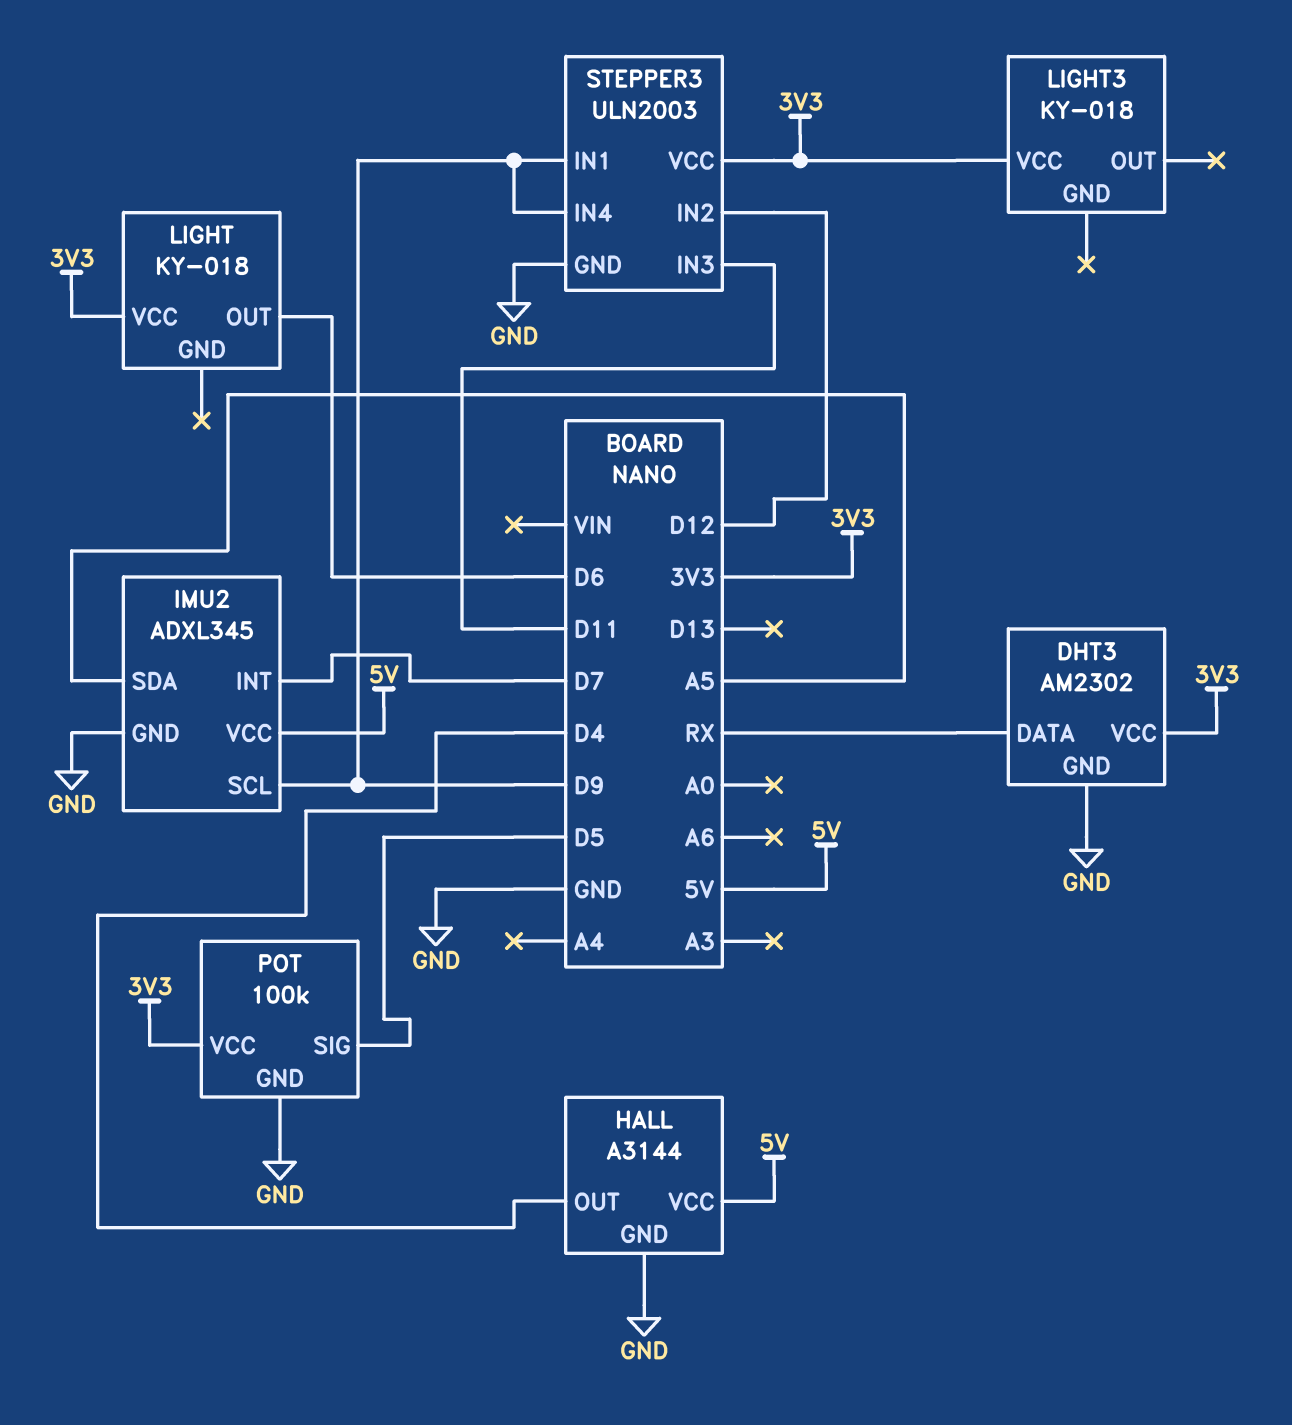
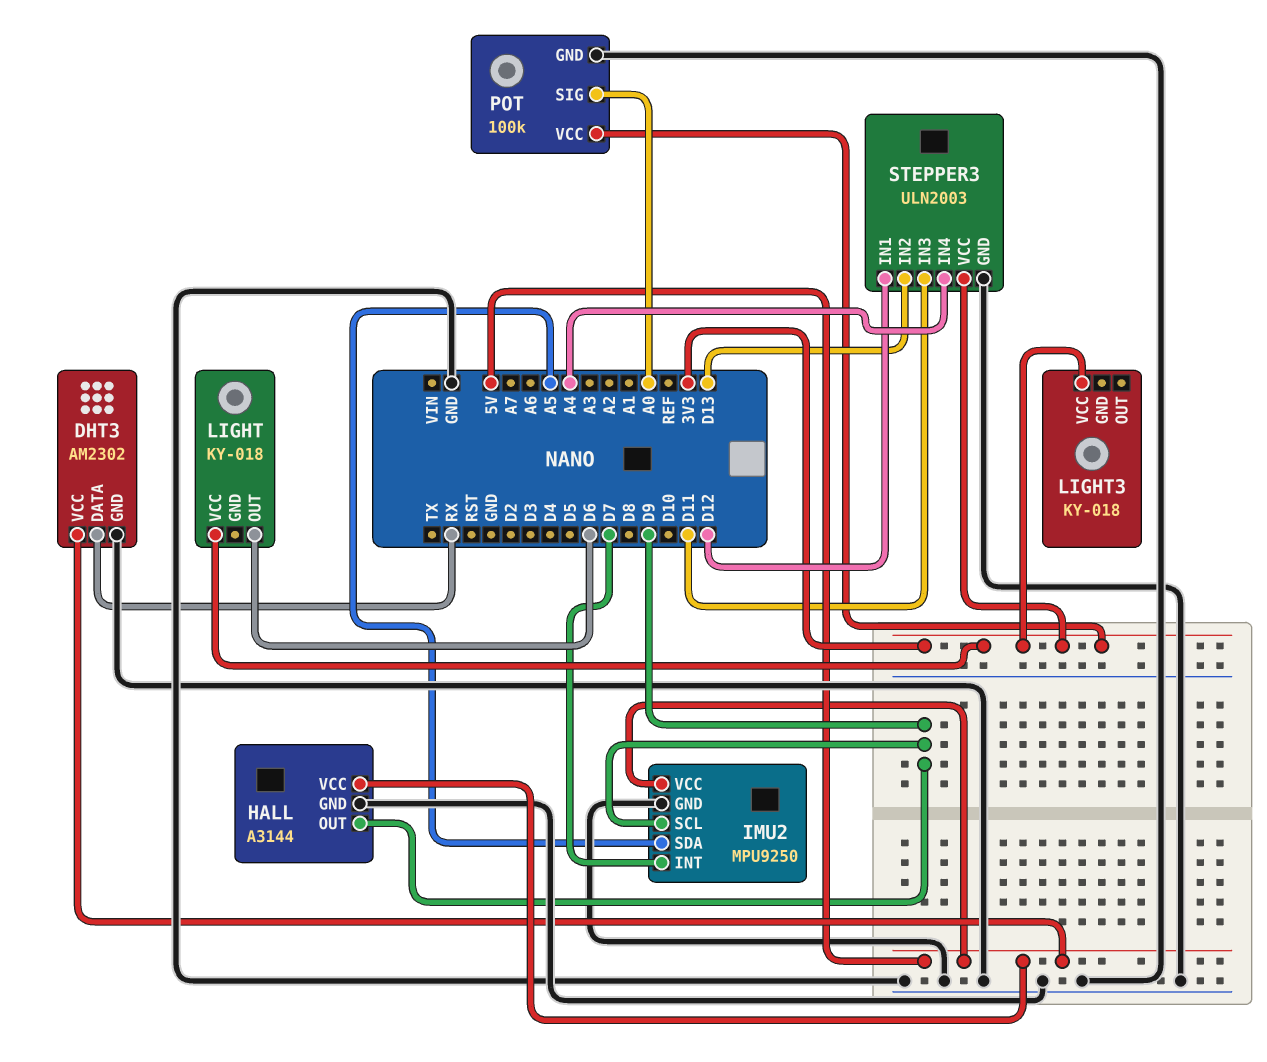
DHT3 pin VCC: 3V3 -> 5V
HALL pin OUT: D4 -> D9
IMU2: ADXL345 -> MPU9250
POT pin SIG: D5 -> A0
STEPPER3 pin IN1: D9 -> D12
STEPPER3 pin IN2: D12 -> D13
STEPPER3 pin IN4: D9 -> A4

